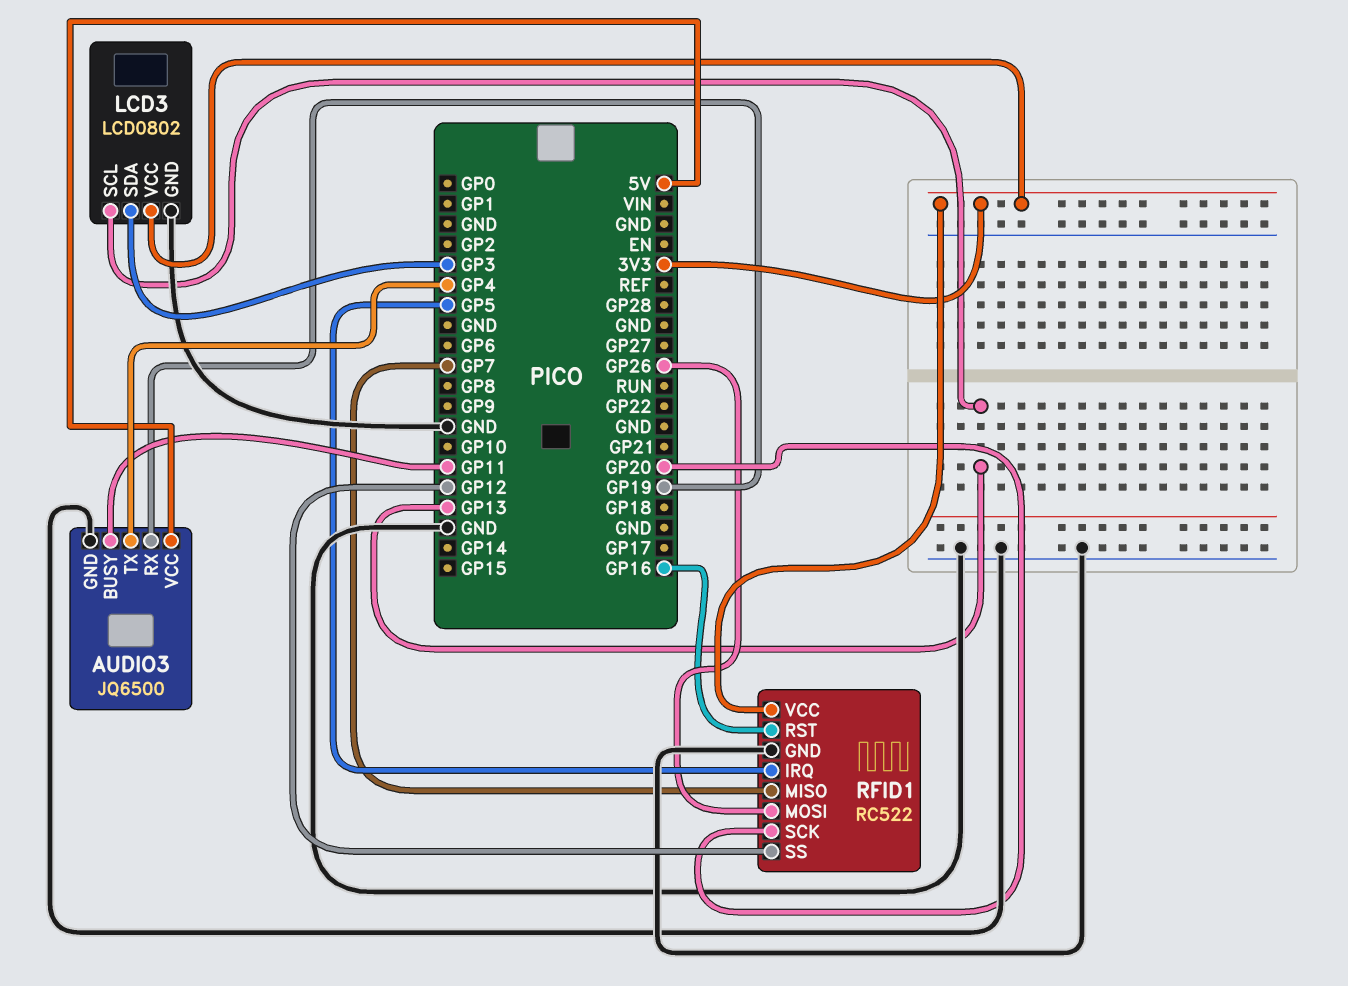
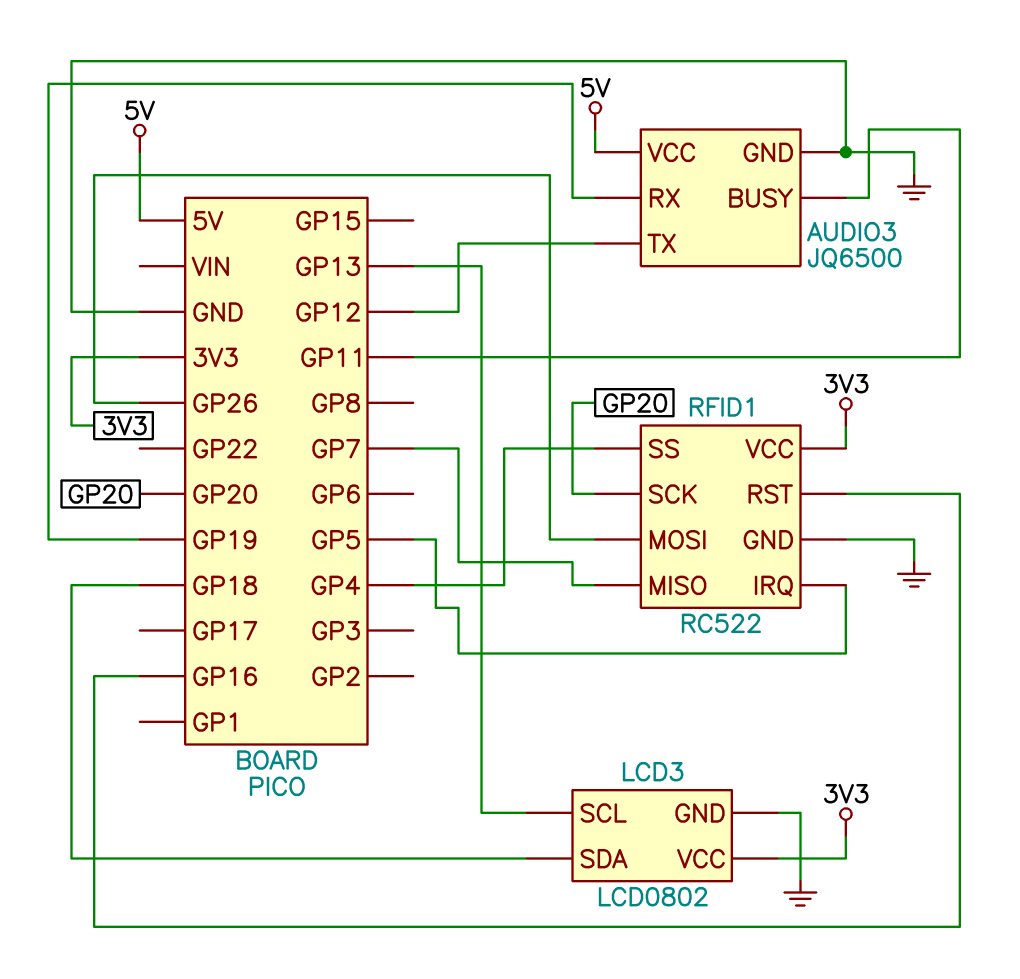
AUDIO3 pin TX: GP4 -> GP12
LCD3 pin SDA: GP3 -> GP18
RFID1 pin SS: GP12 -> GP4

